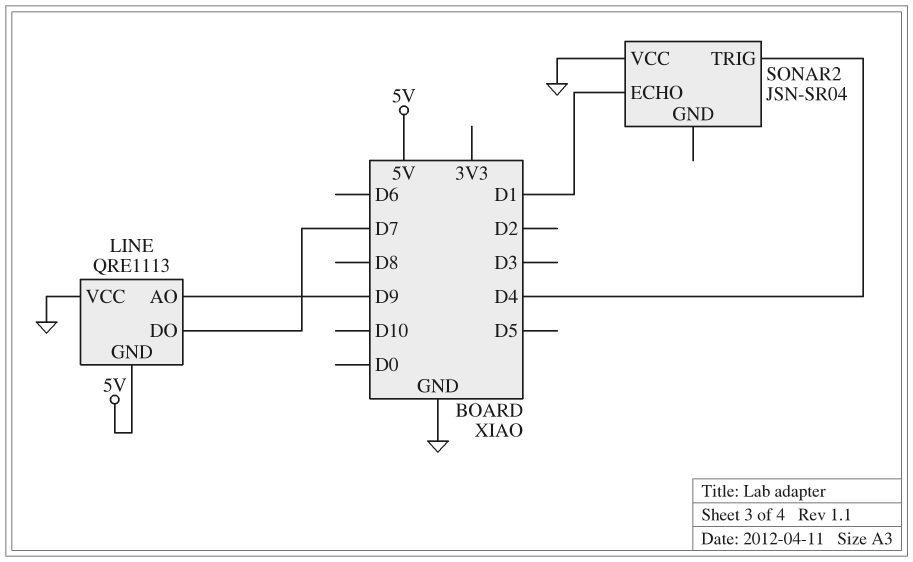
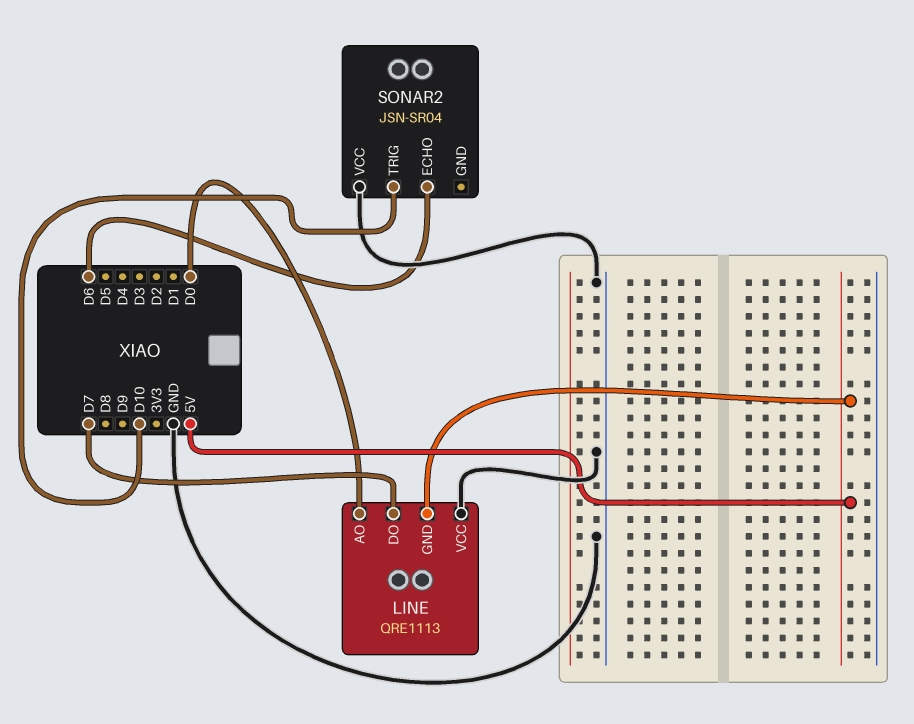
LINE pin AO: D9 -> D0
SONAR2 pin ECHO: D1 -> D6
SONAR2 pin TRIG: D4 -> D10

